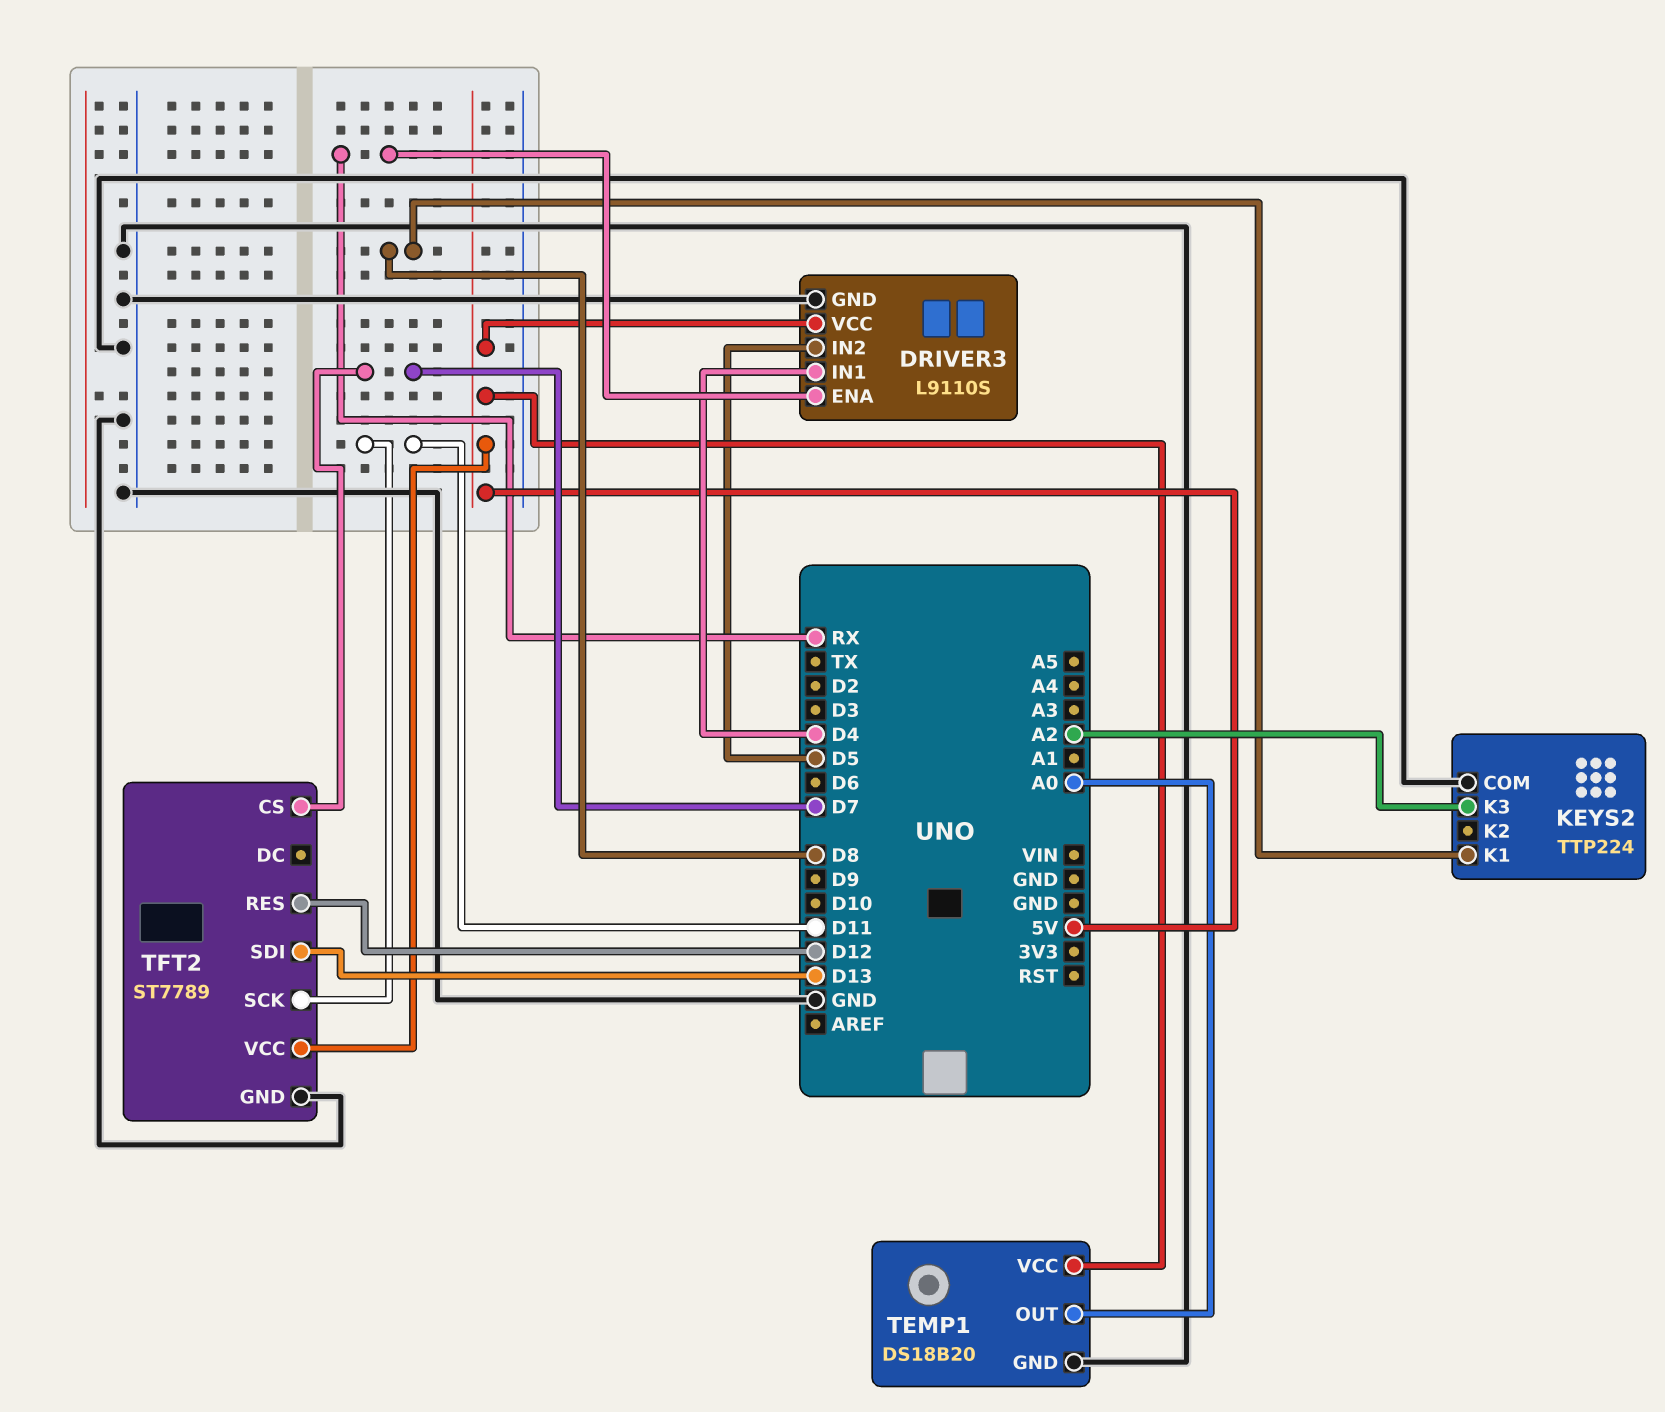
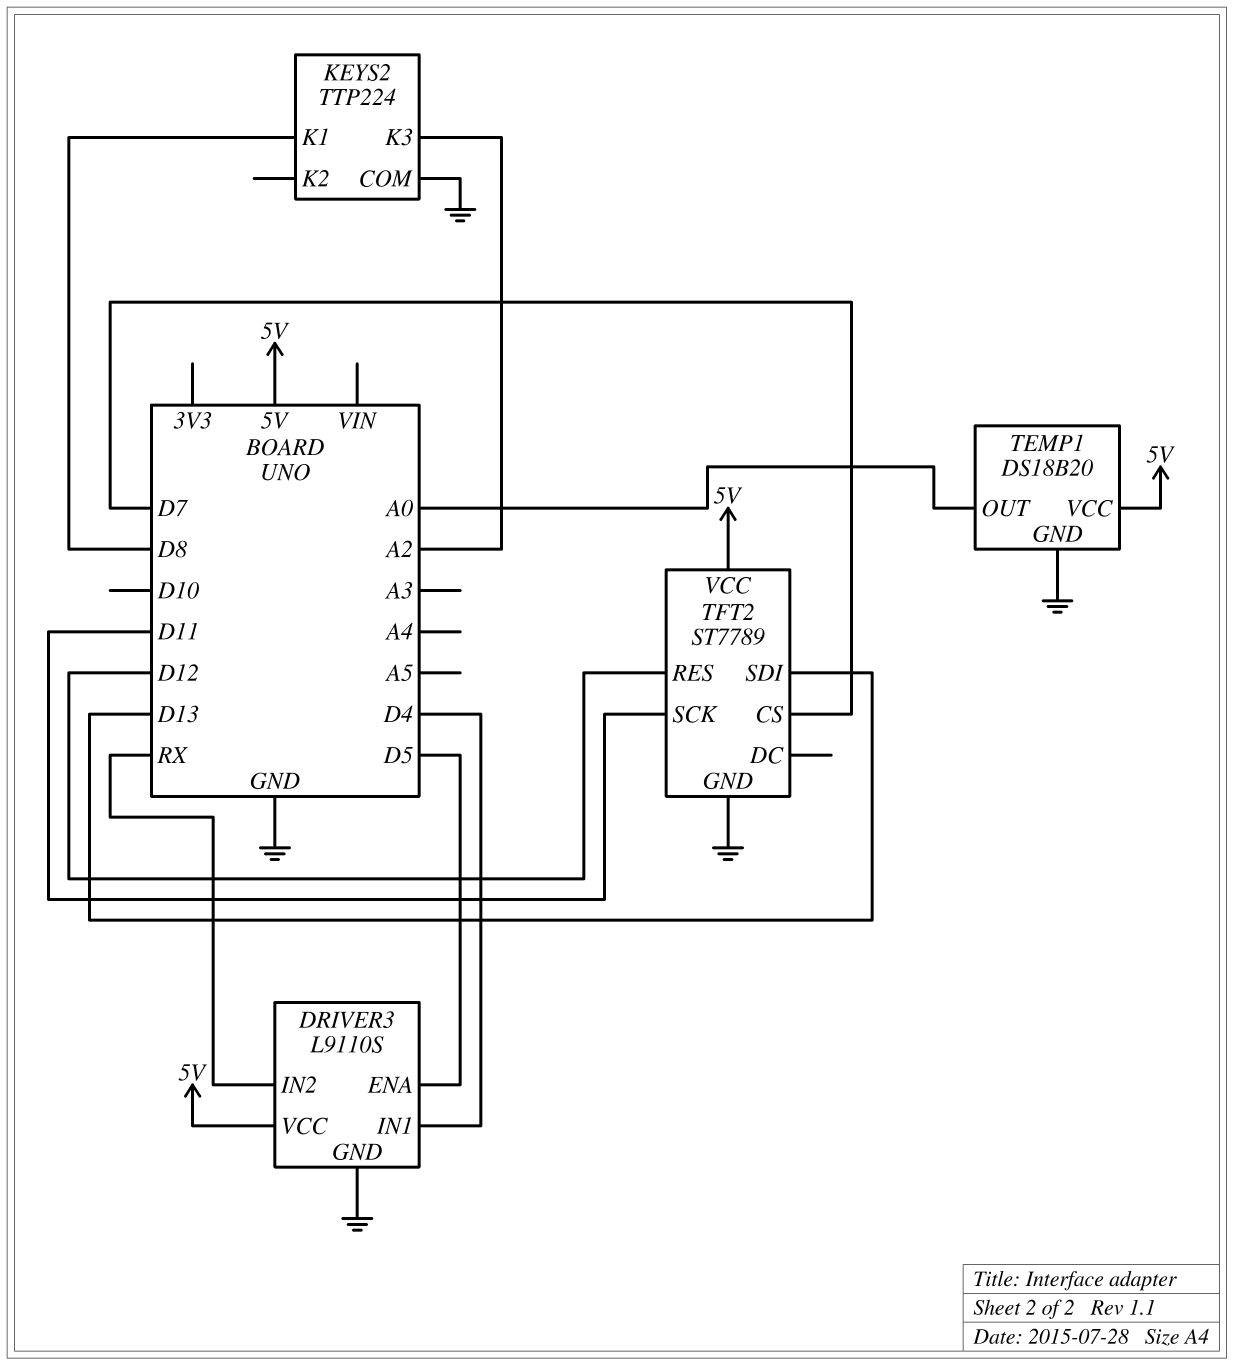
DRIVER3 pin ENA: RX -> D5
DRIVER3 pin IN2: D5 -> RX

